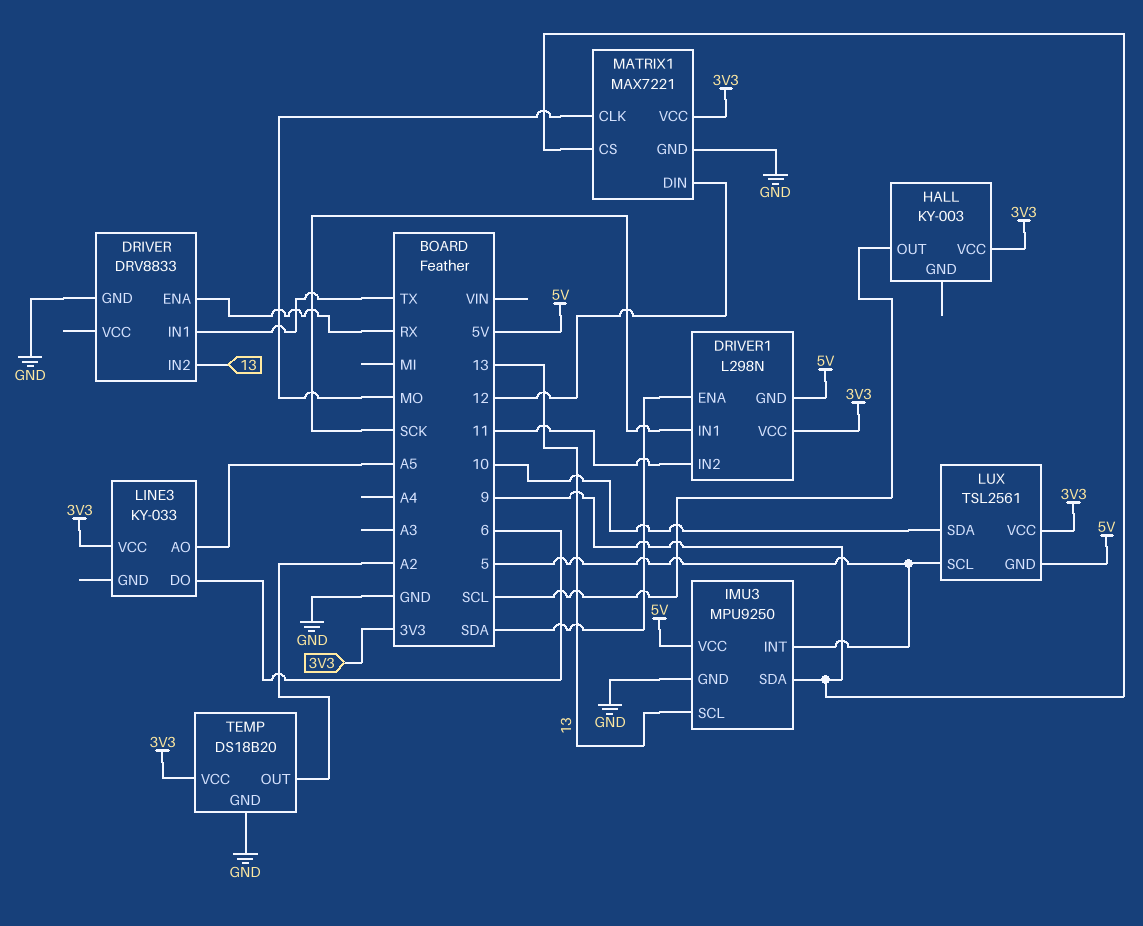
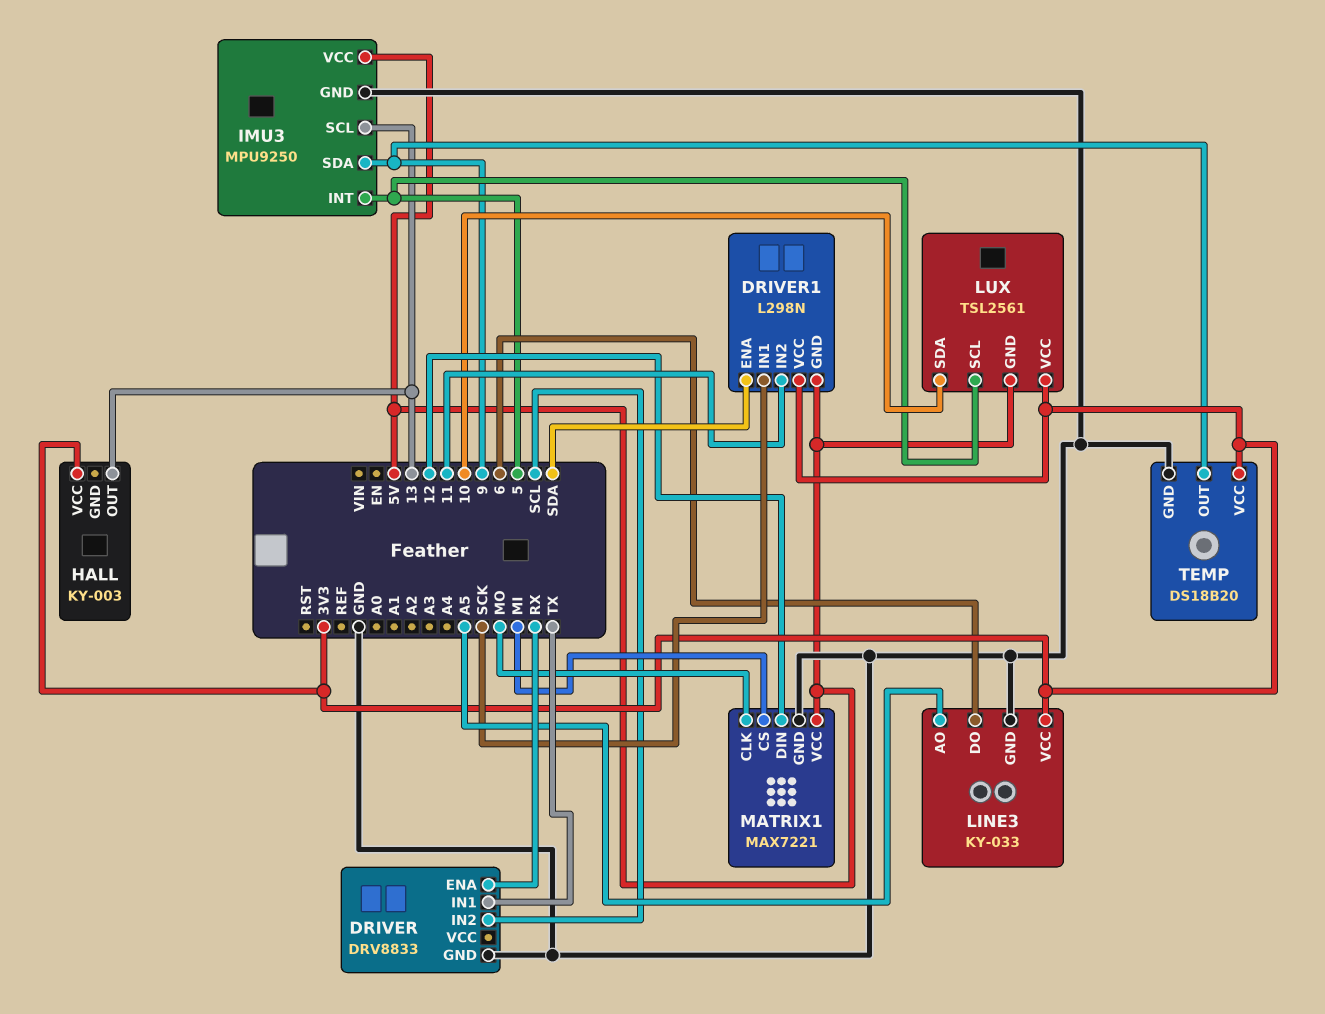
DRIVER pin IN2: 13 -> SCL
HALL pin OUT: SCL -> 13
LINE3 pin GND: none -> GND
MATRIX1 pin CS: 9 -> MI
MATRIX1 pin VCC: 3V3 -> 5V
TEMP pin OUT: A2 -> 9

